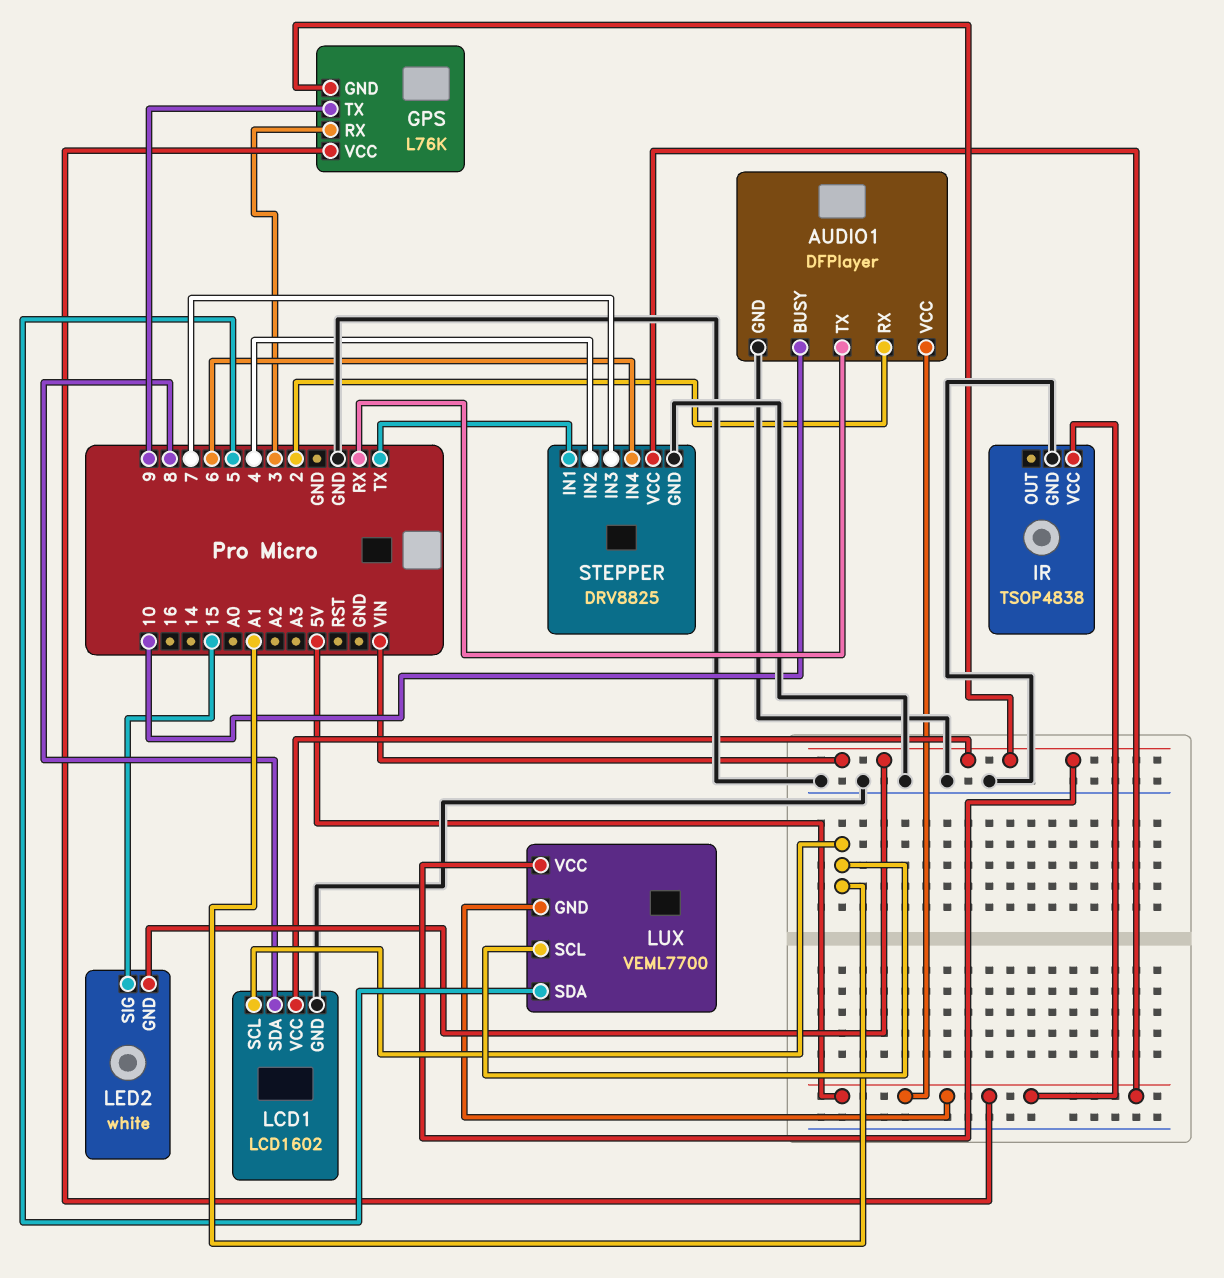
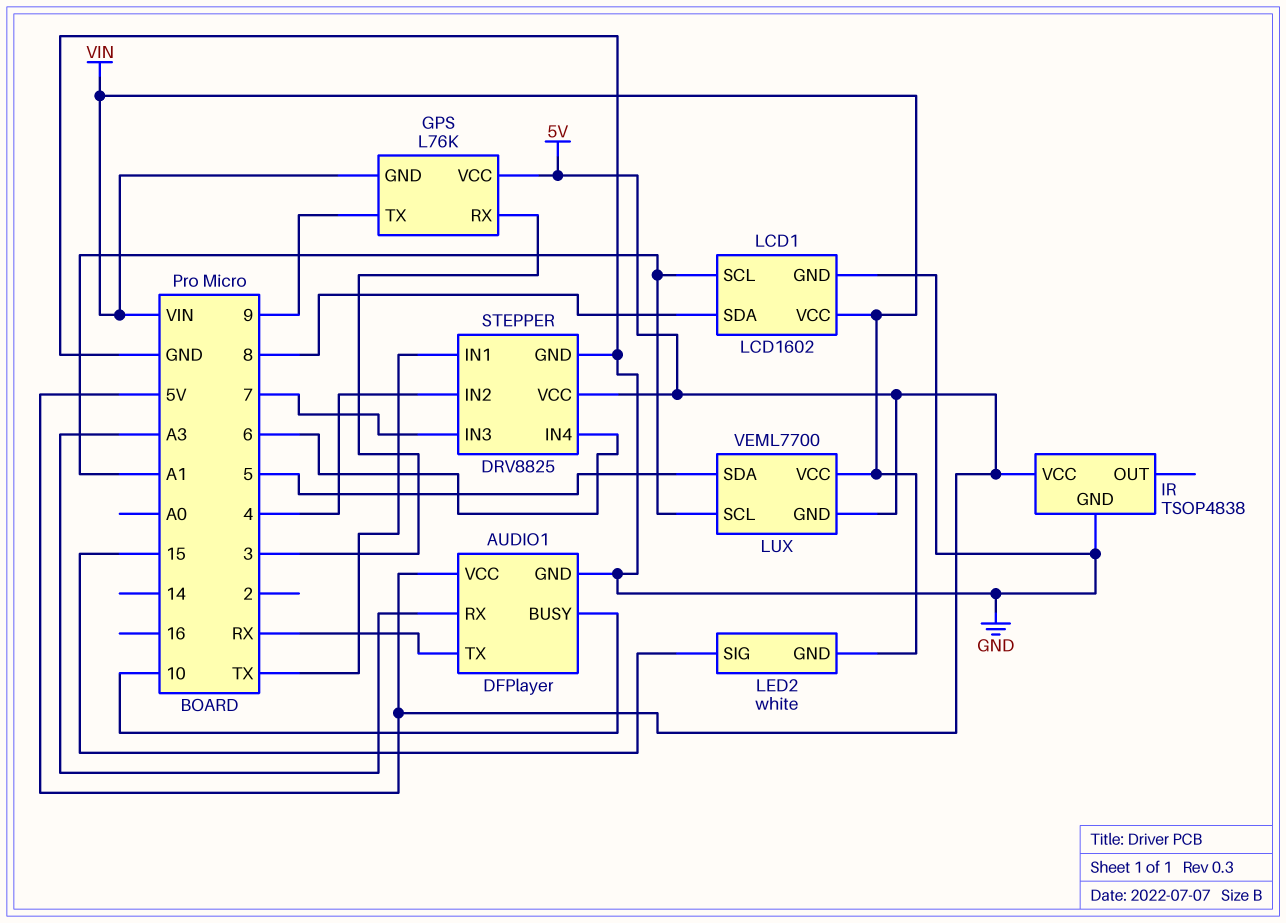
AUDIO1 pin RX: 2 -> A3

